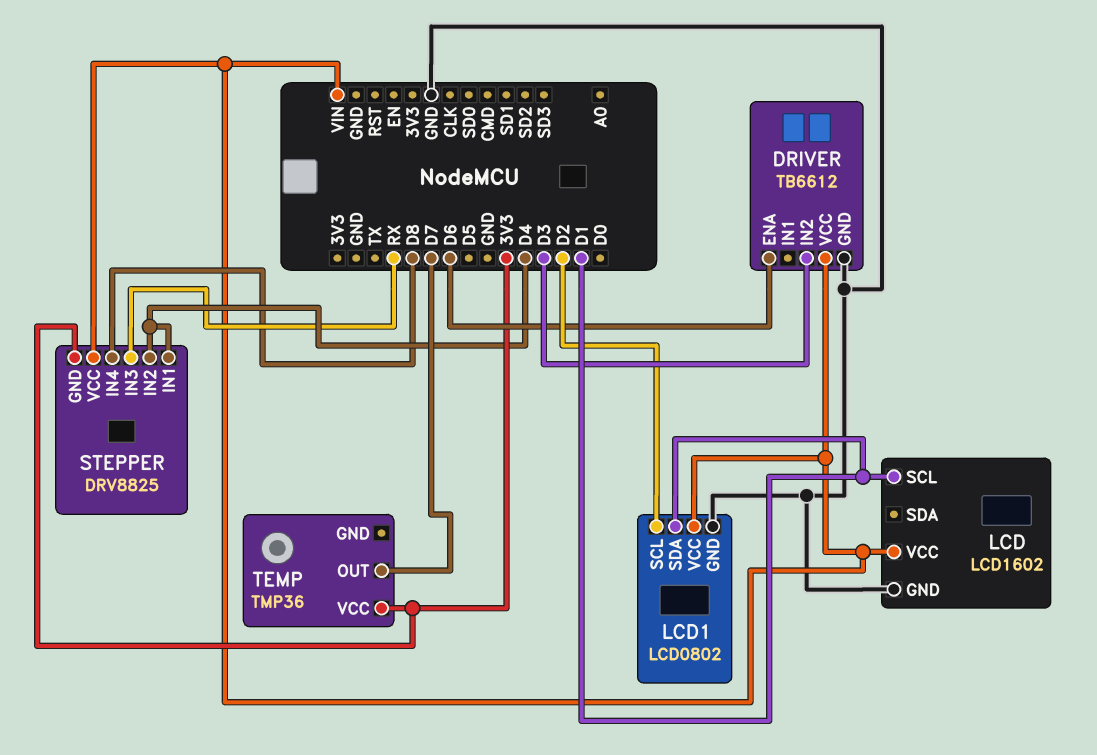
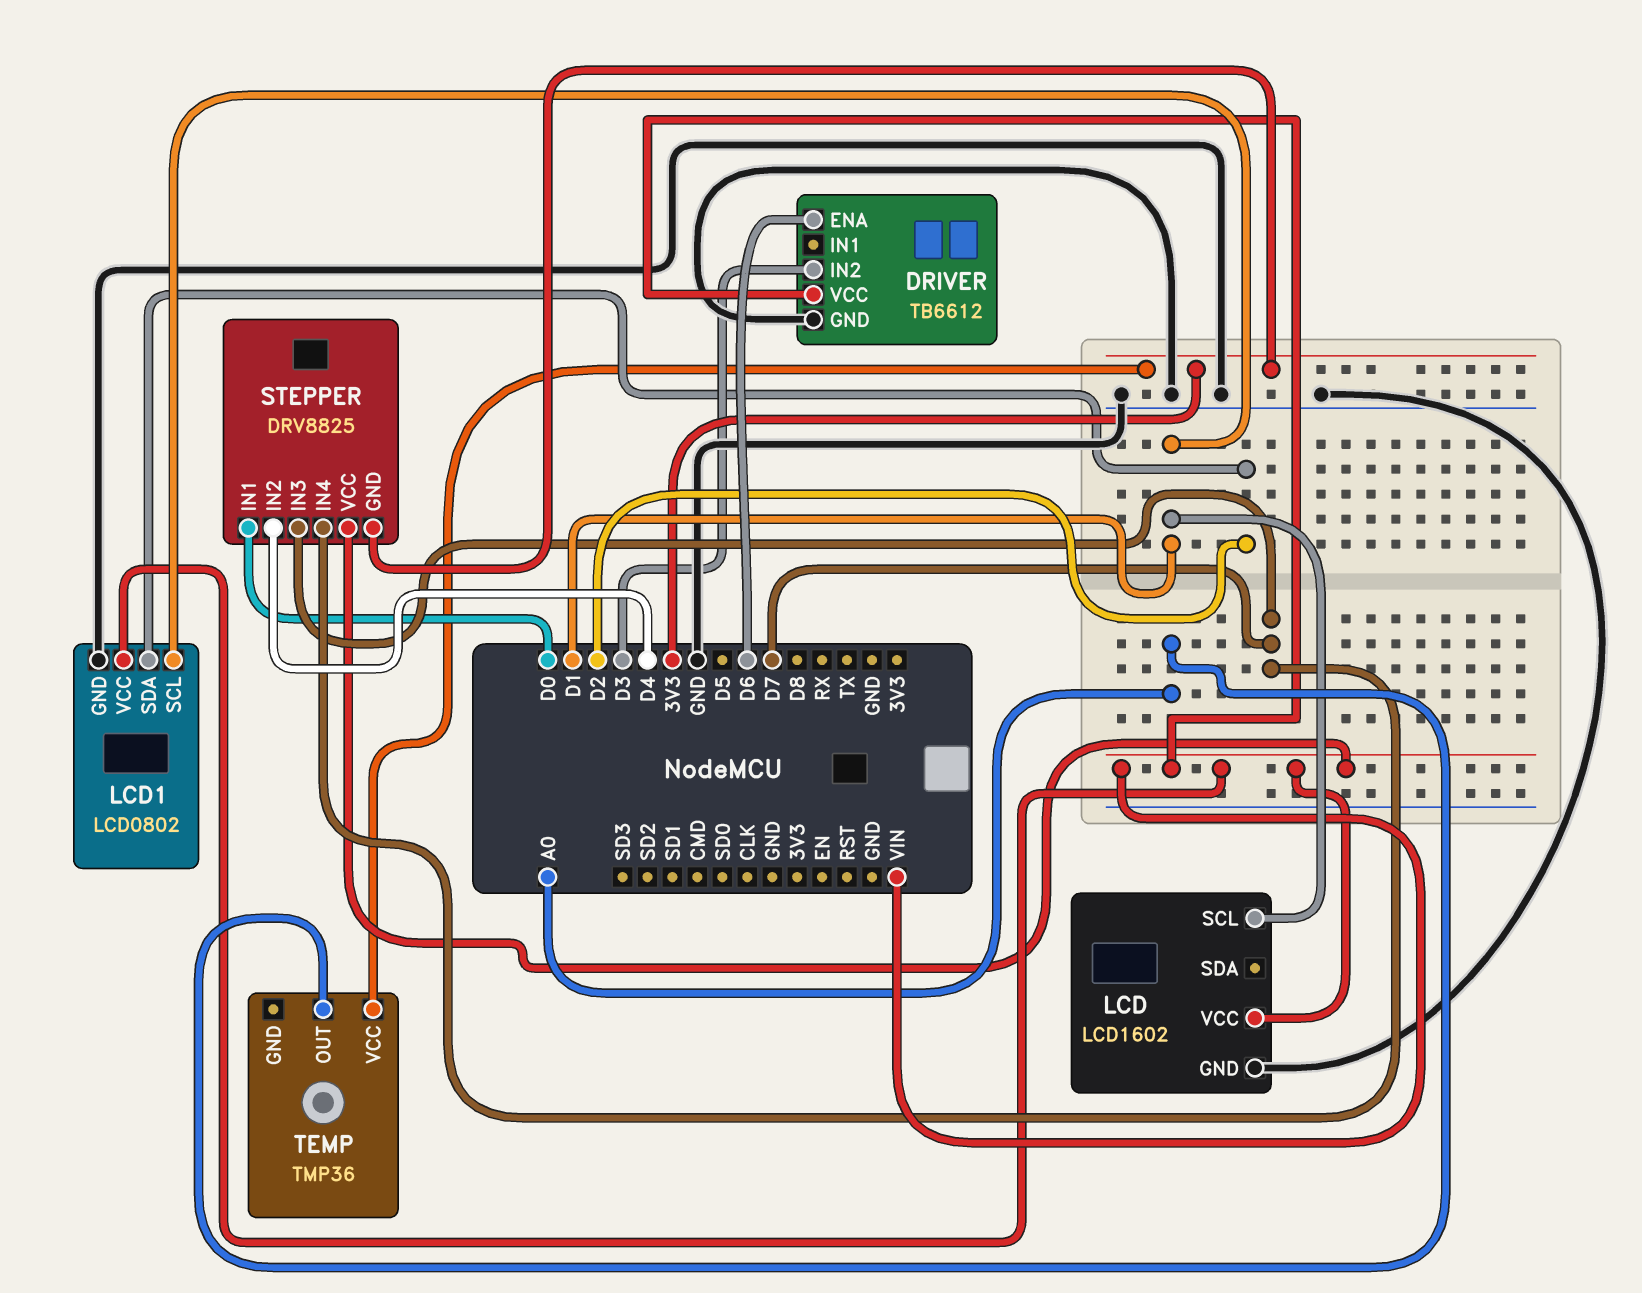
LCD1 pin SCL: D2 -> D1
LCD1 pin SDA: D1 -> D2
STEPPER pin IN1: D4 -> D0
STEPPER pin IN3: RX -> D7
STEPPER pin IN4: D8 -> D7
TEMP pin OUT: D7 -> A0

